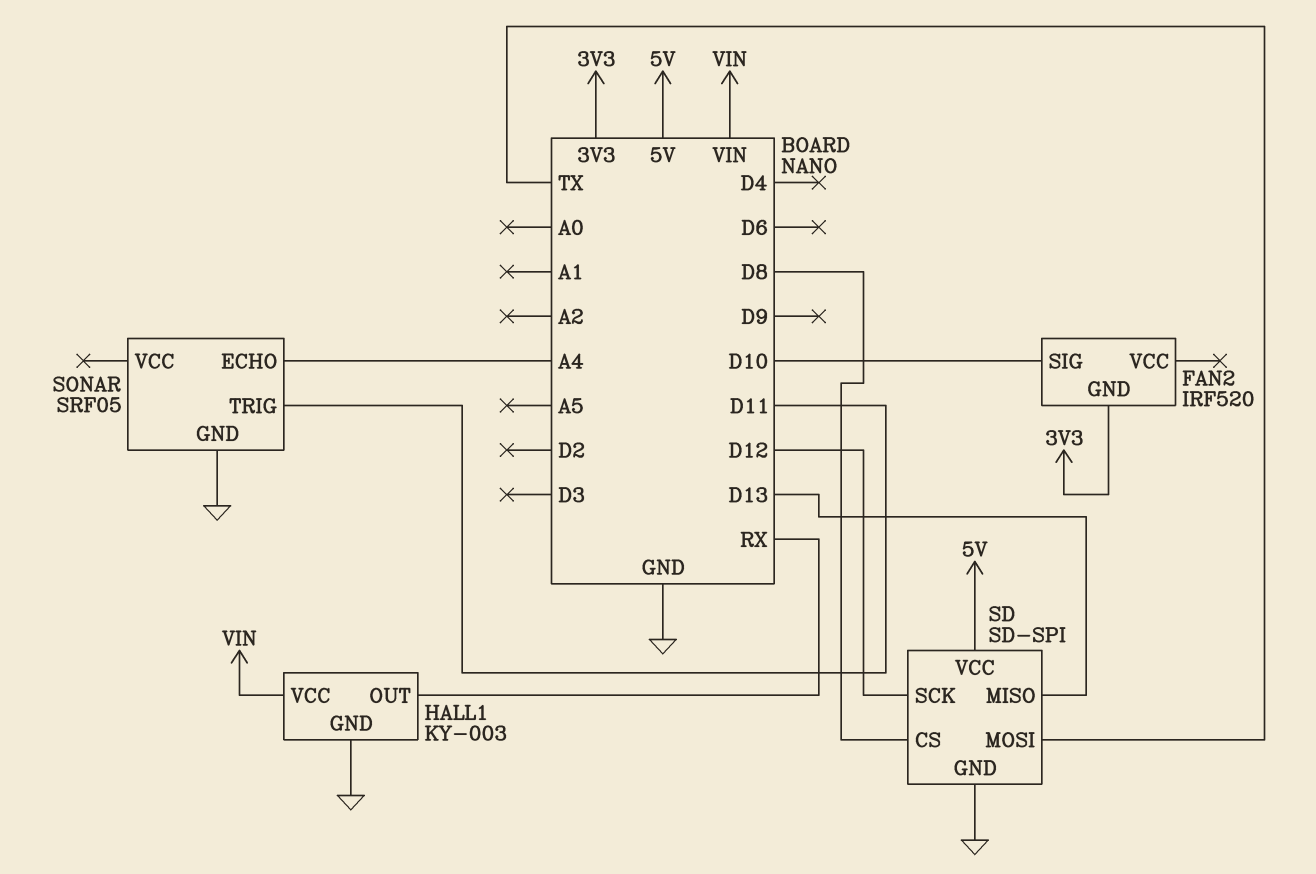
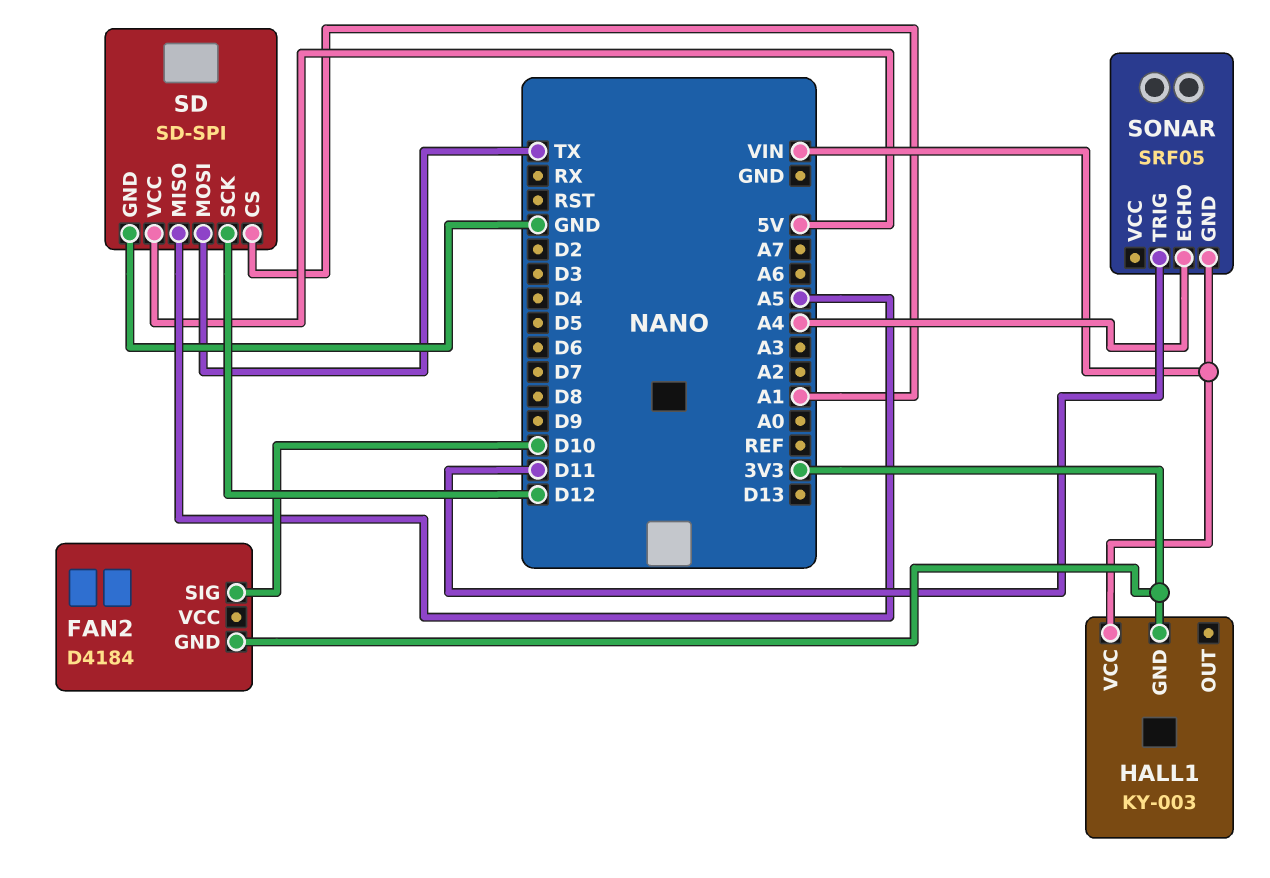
FAN2: IRF520 -> D4184
HALL1 pin GND: GND -> 3V3
HALL1 pin OUT: RX -> none
SD pin CS: D8 -> A1
SD pin MISO: D13 -> A5
SONAR pin GND: GND -> VIN

